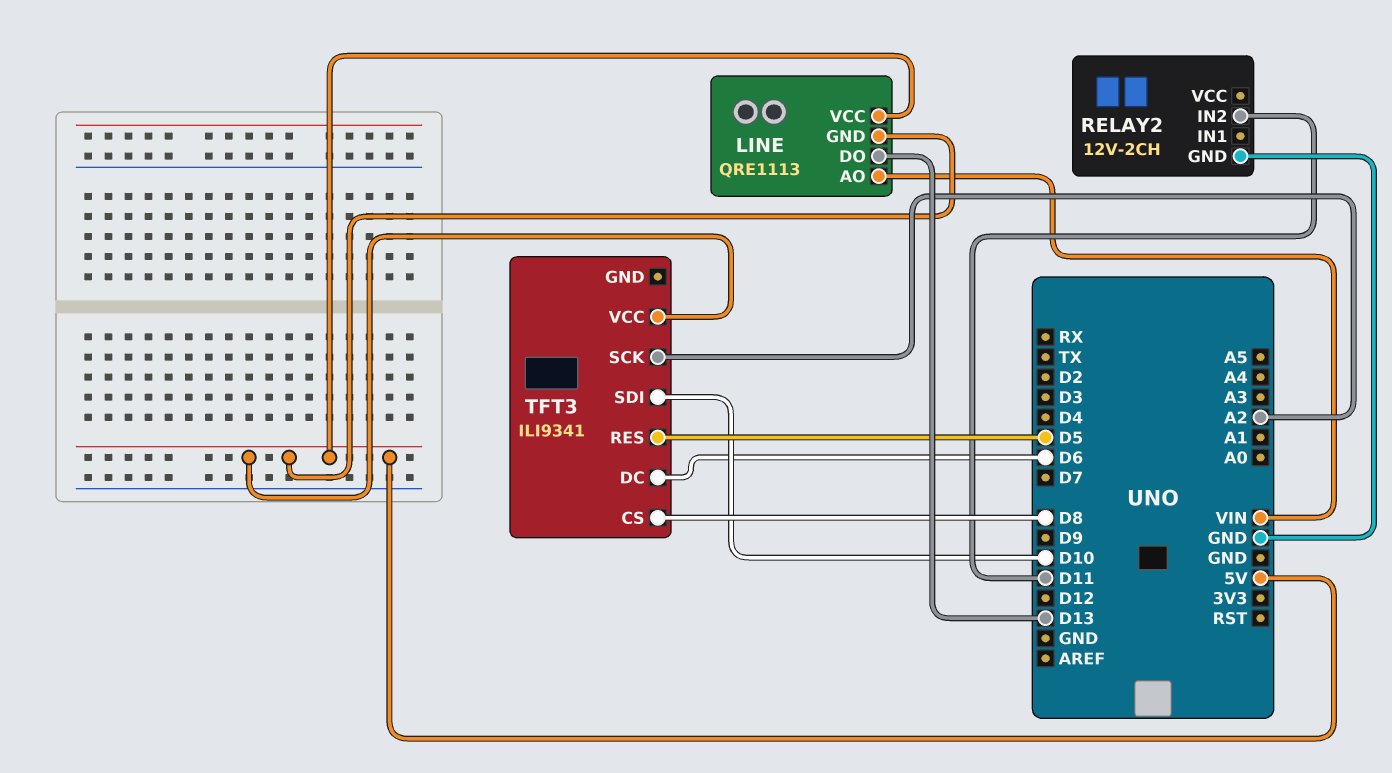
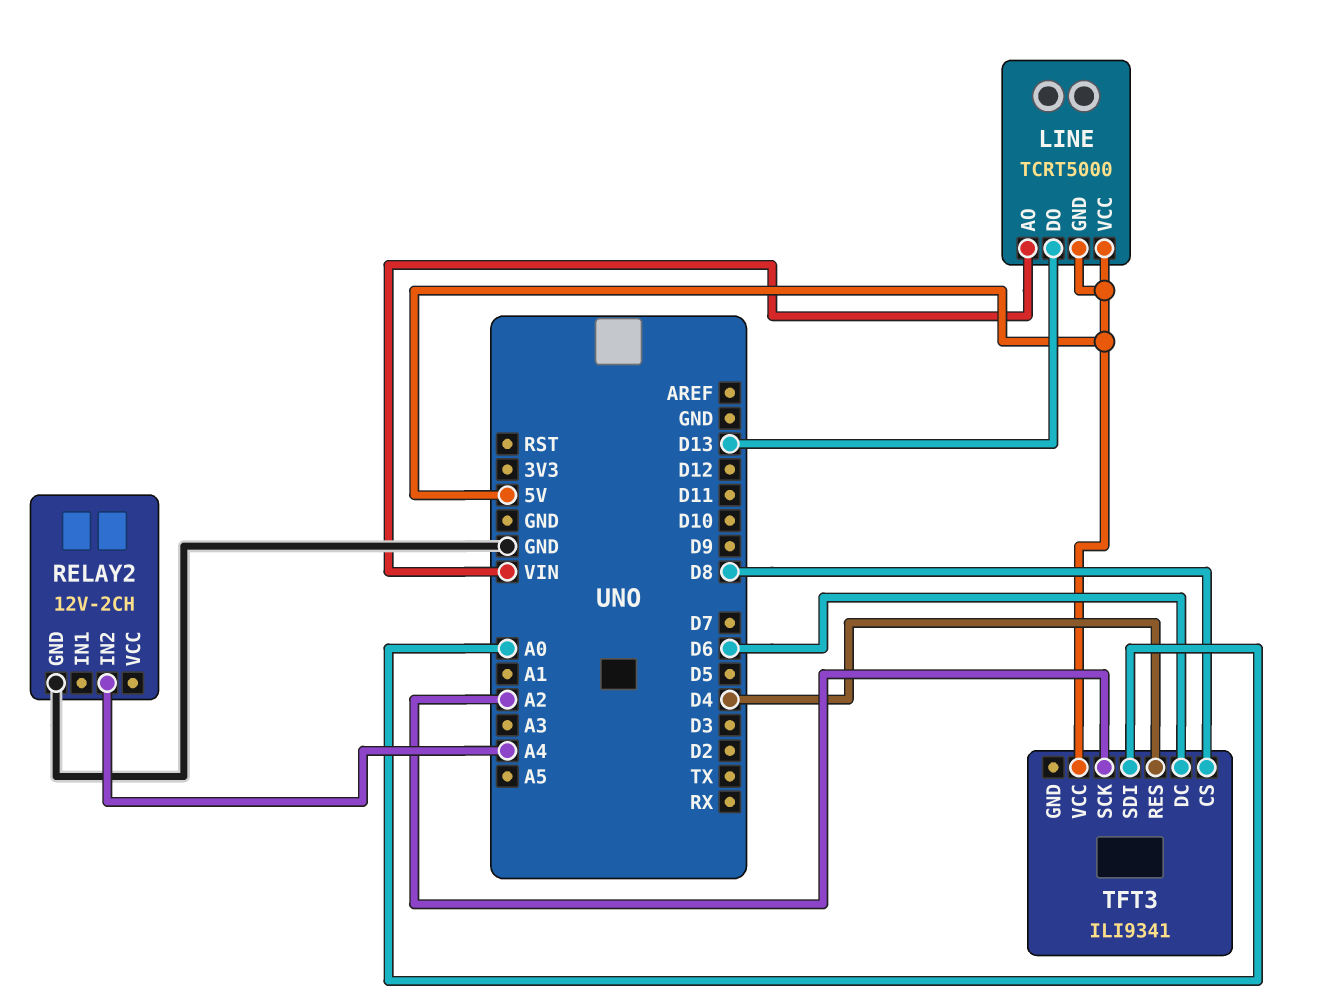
LINE: QRE1113 -> TCRT5000
RELAY2 pin IN2: D11 -> A4
TFT3 pin RES: D5 -> D4
TFT3 pin SDI: D10 -> A0

